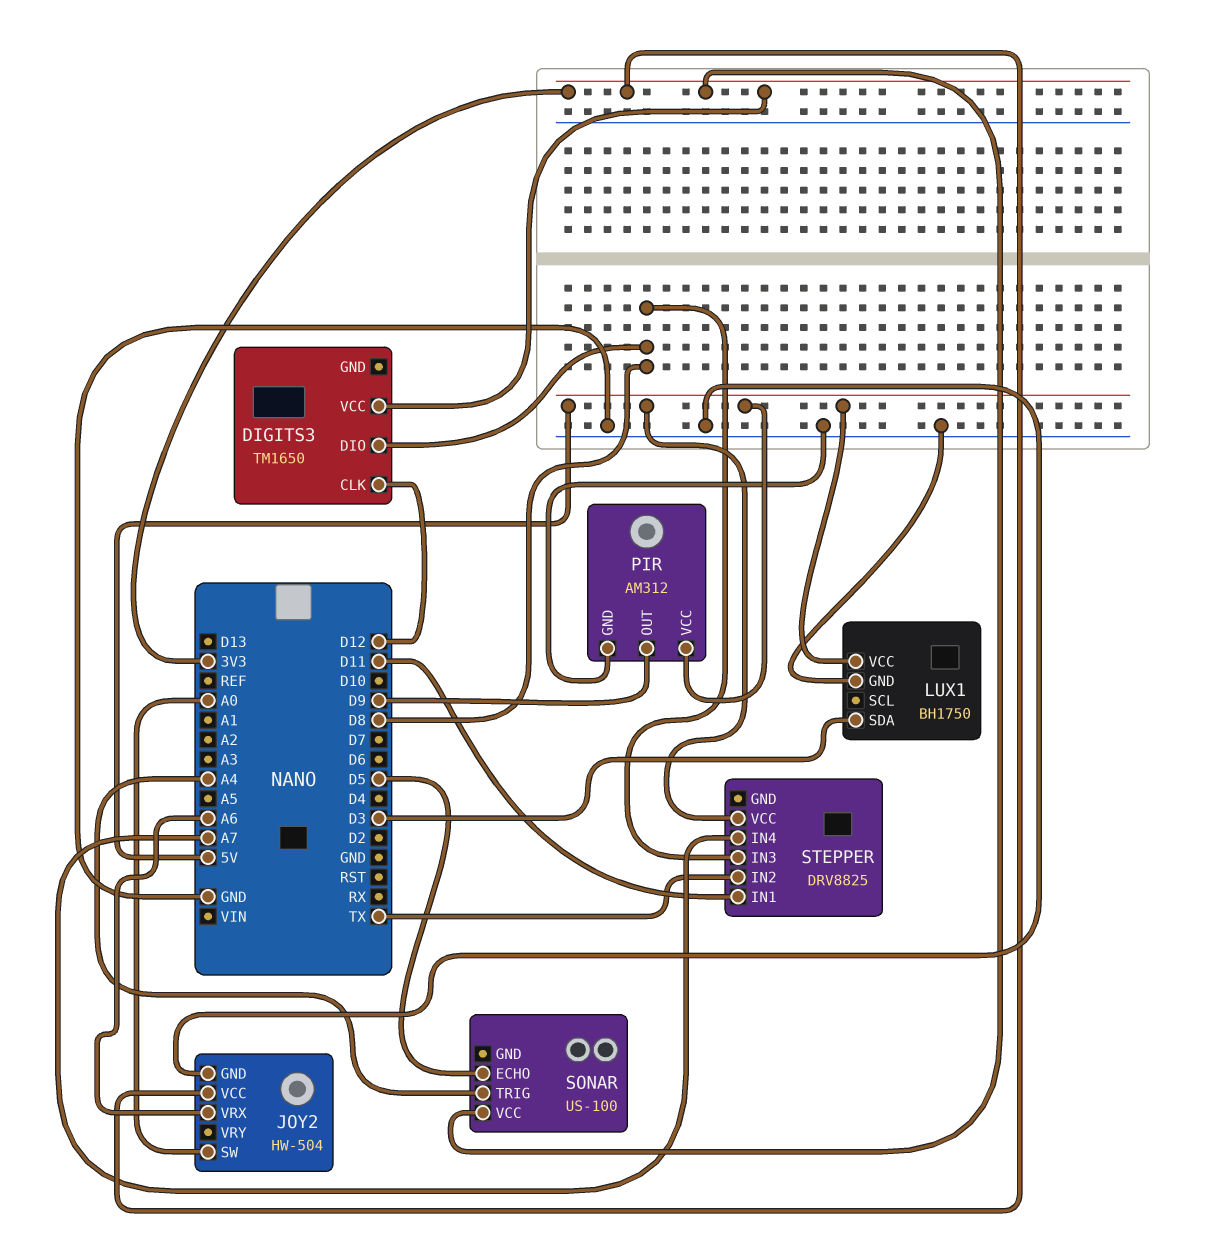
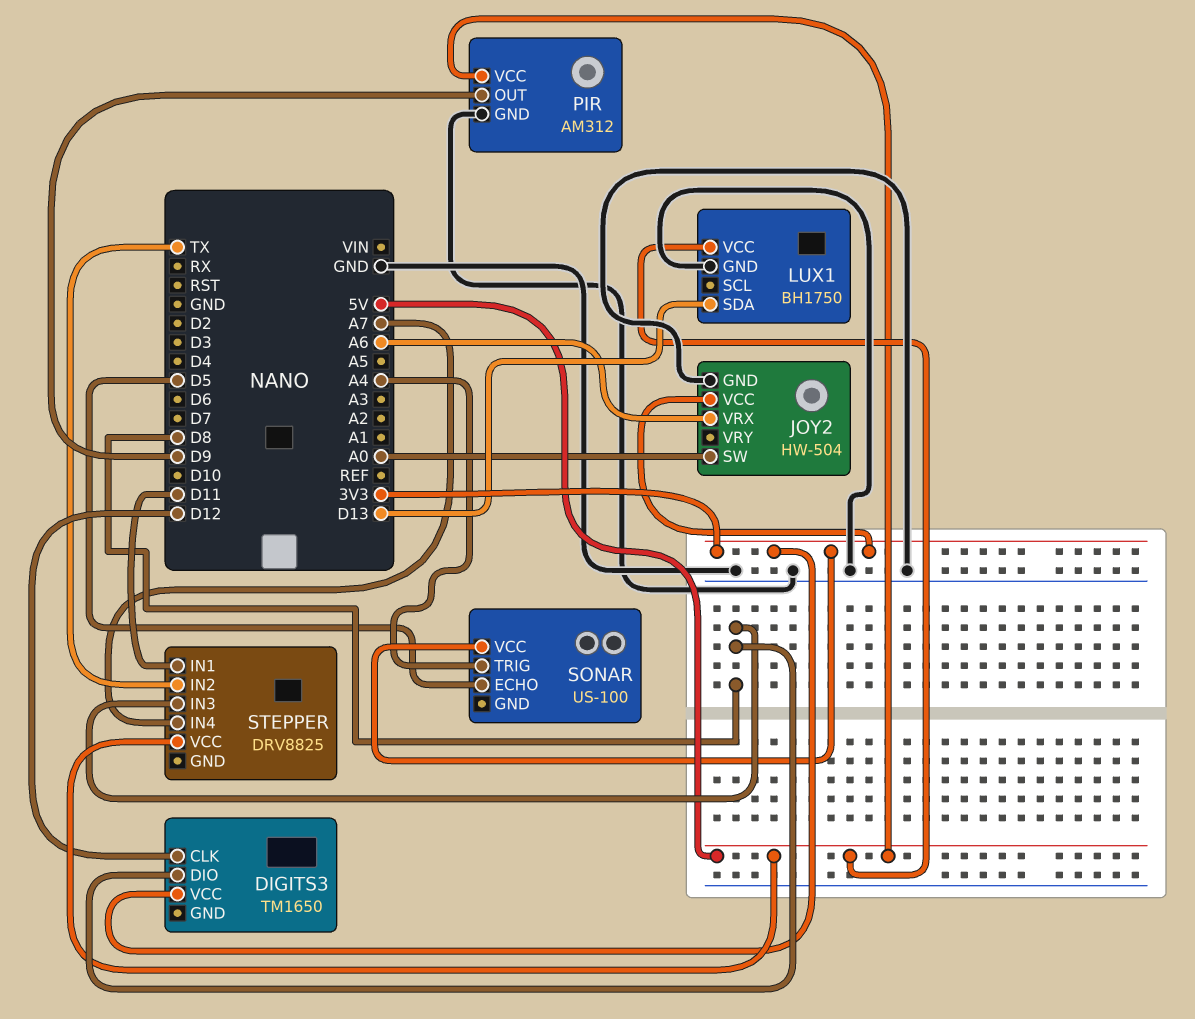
LUX1 pin SDA: D3 -> D13

